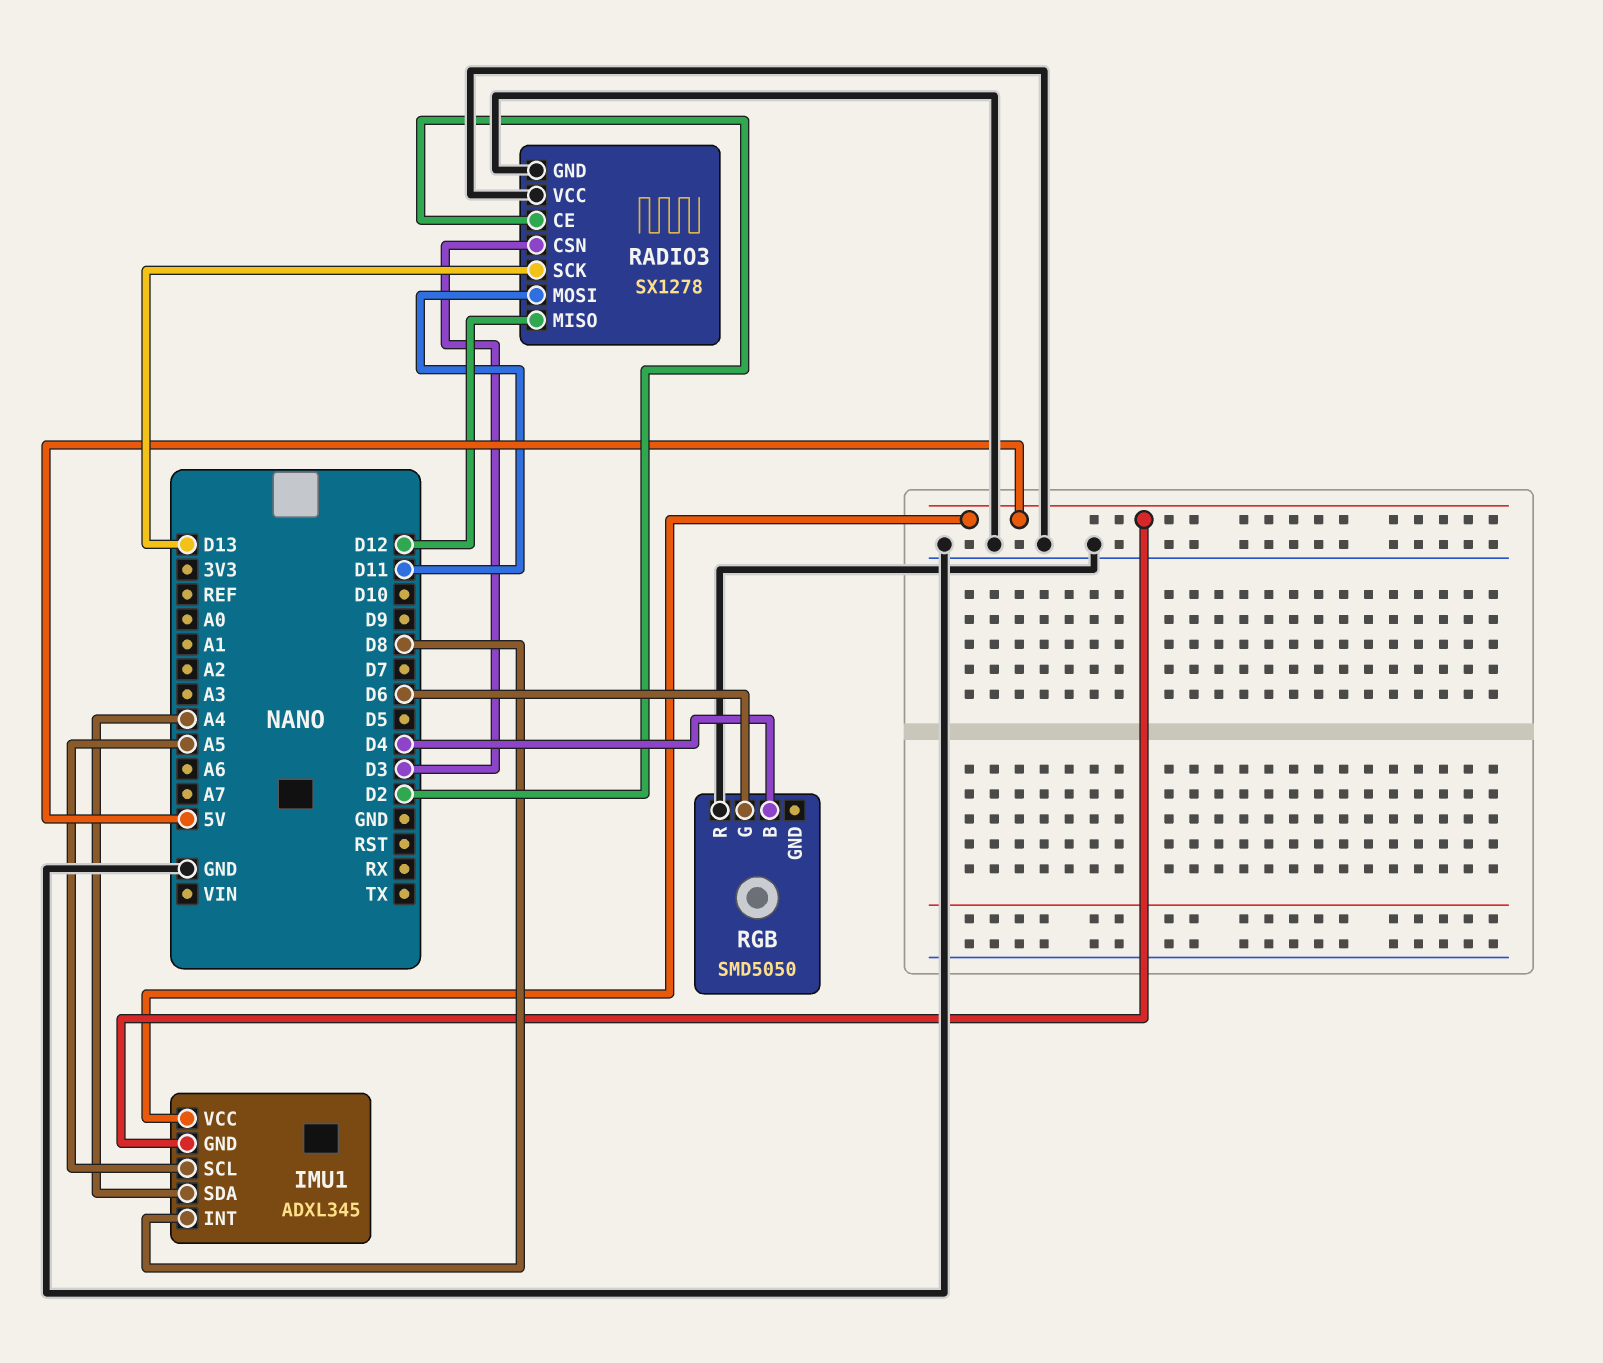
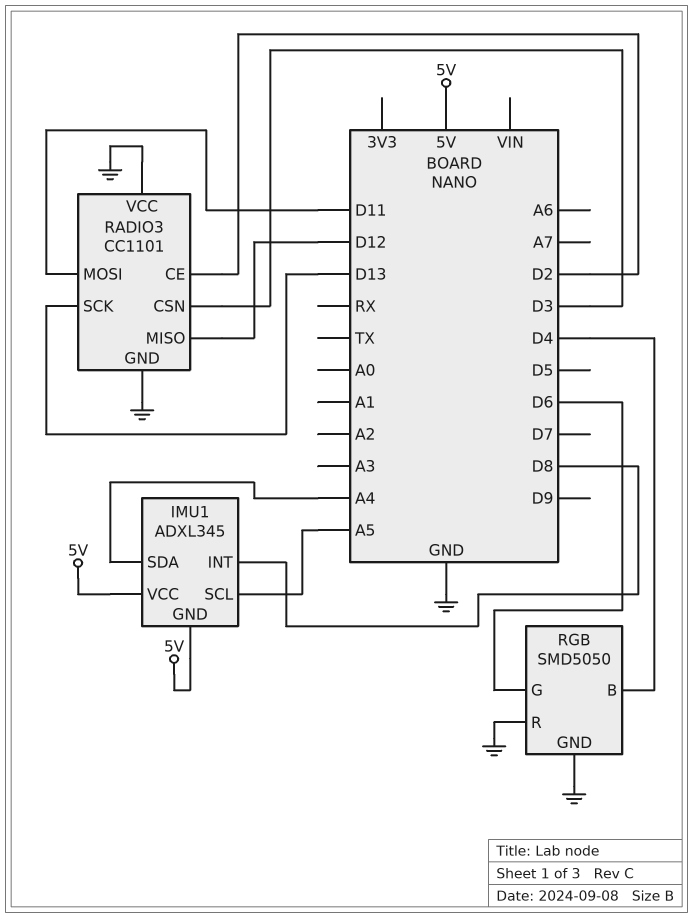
RADIO3: SX1278 -> CC1101
RGB pin GND: none -> GND

